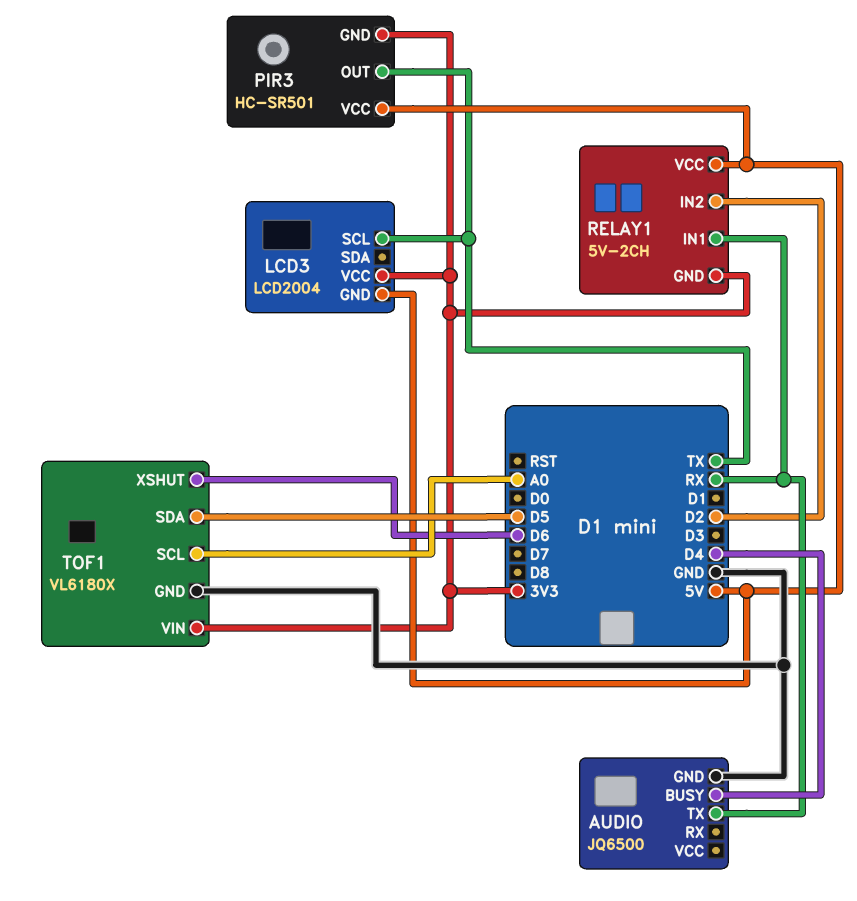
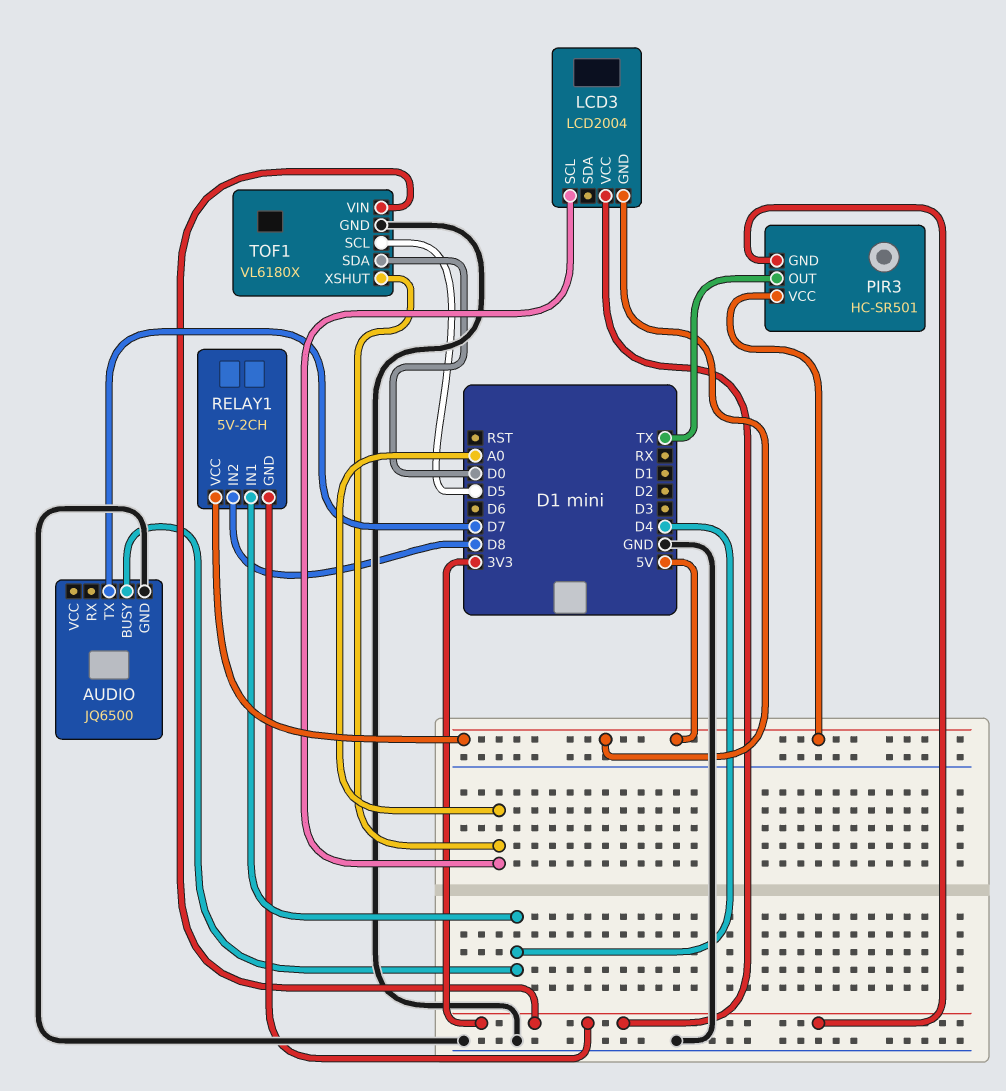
AUDIO pin TX: RX -> D7
LCD3 pin SCL: TX -> A0
RELAY1 pin IN1: RX -> D4
RELAY1 pin IN2: D2 -> D8
TOF1 pin SCL: A0 -> D5
TOF1 pin SDA: D5 -> D0
TOF1 pin XSHUT: D6 -> A0

